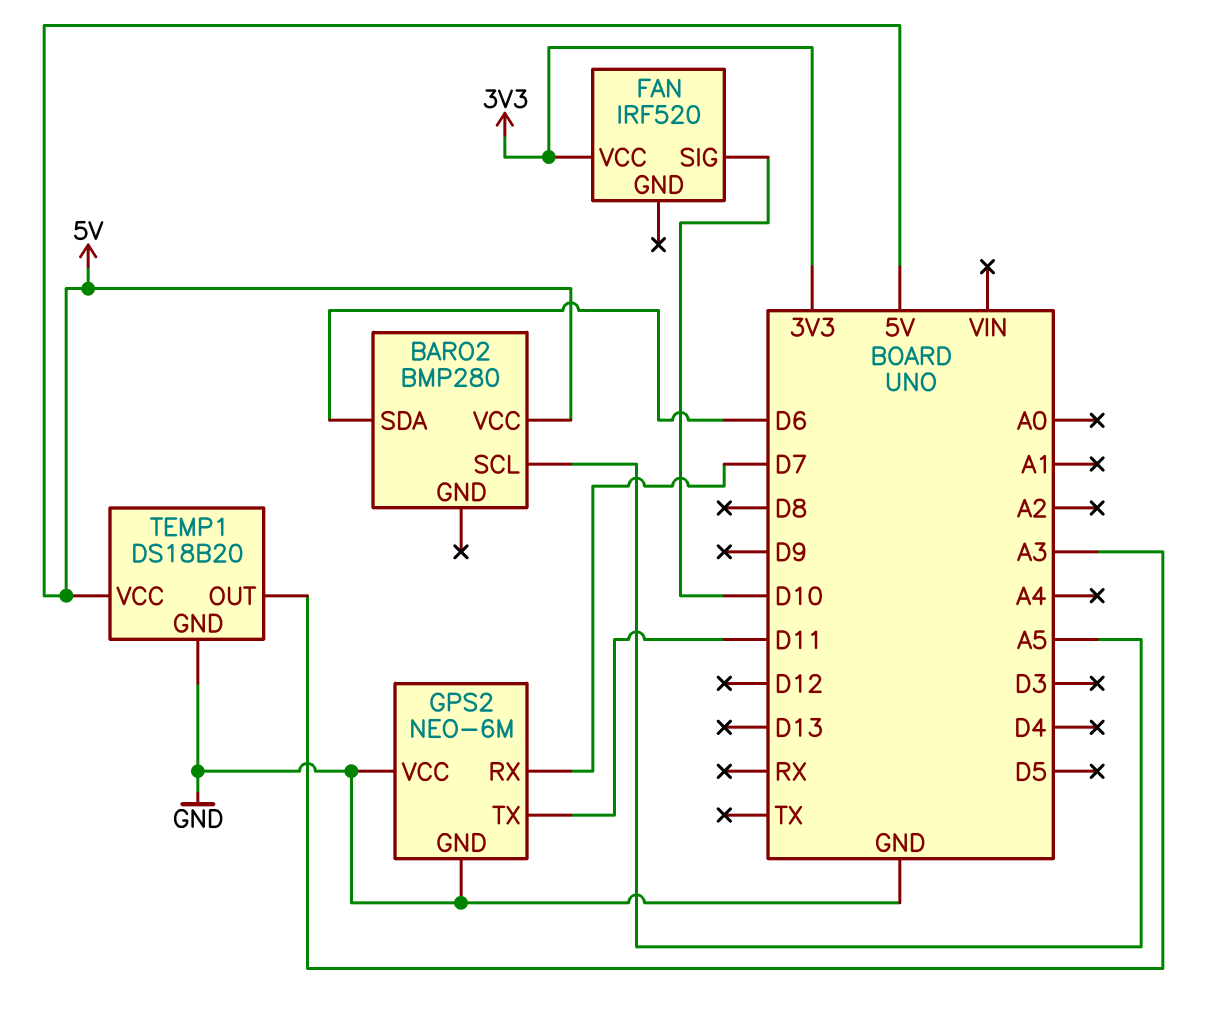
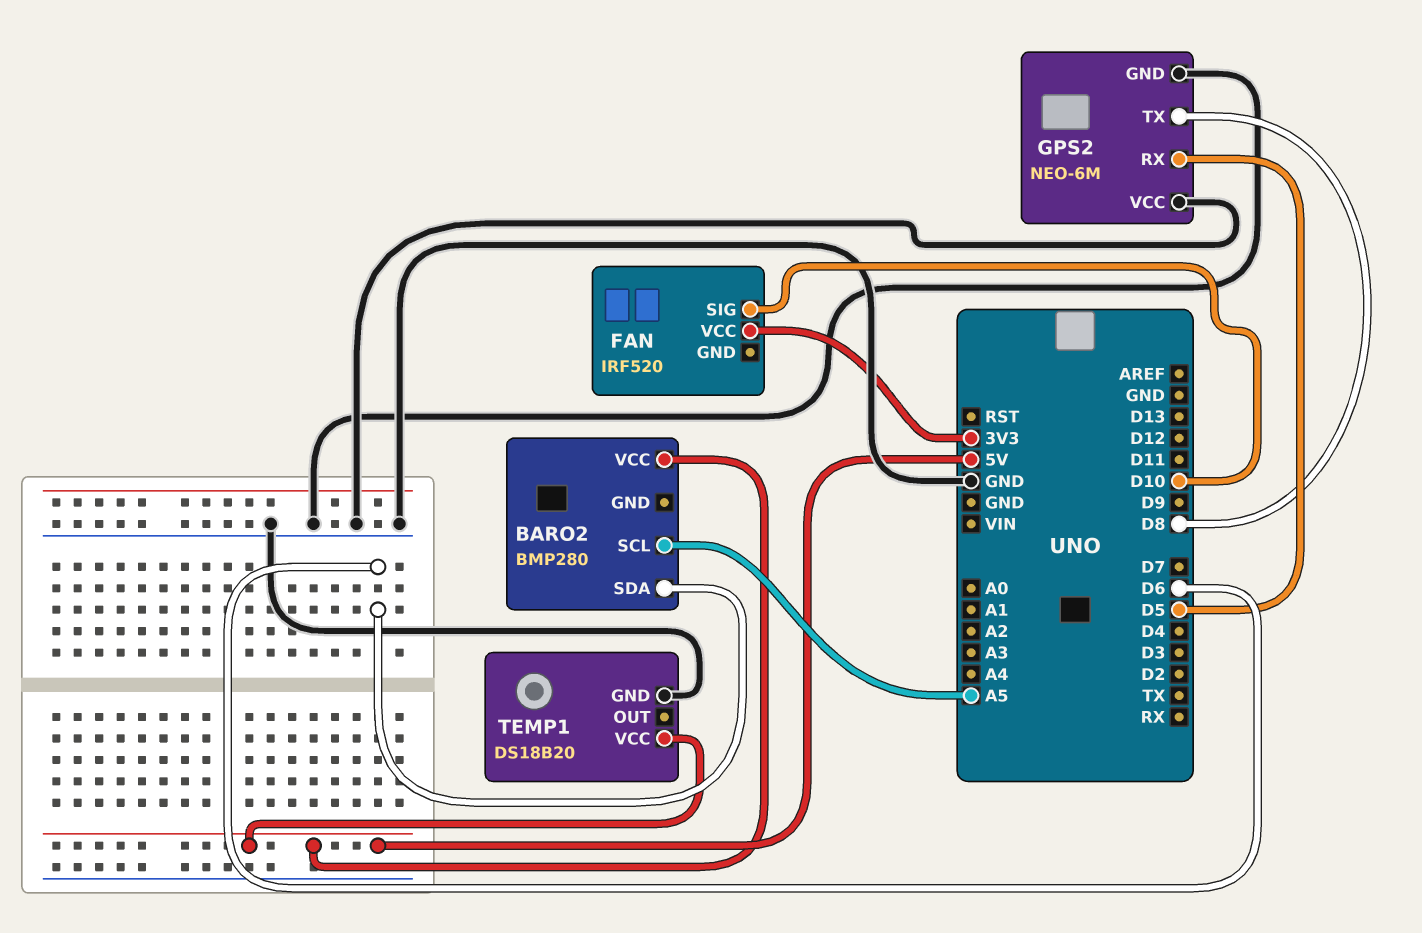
GPS2 pin RX: D7 -> D5
GPS2 pin TX: D11 -> D8
TEMP1 pin OUT: A3 -> none

